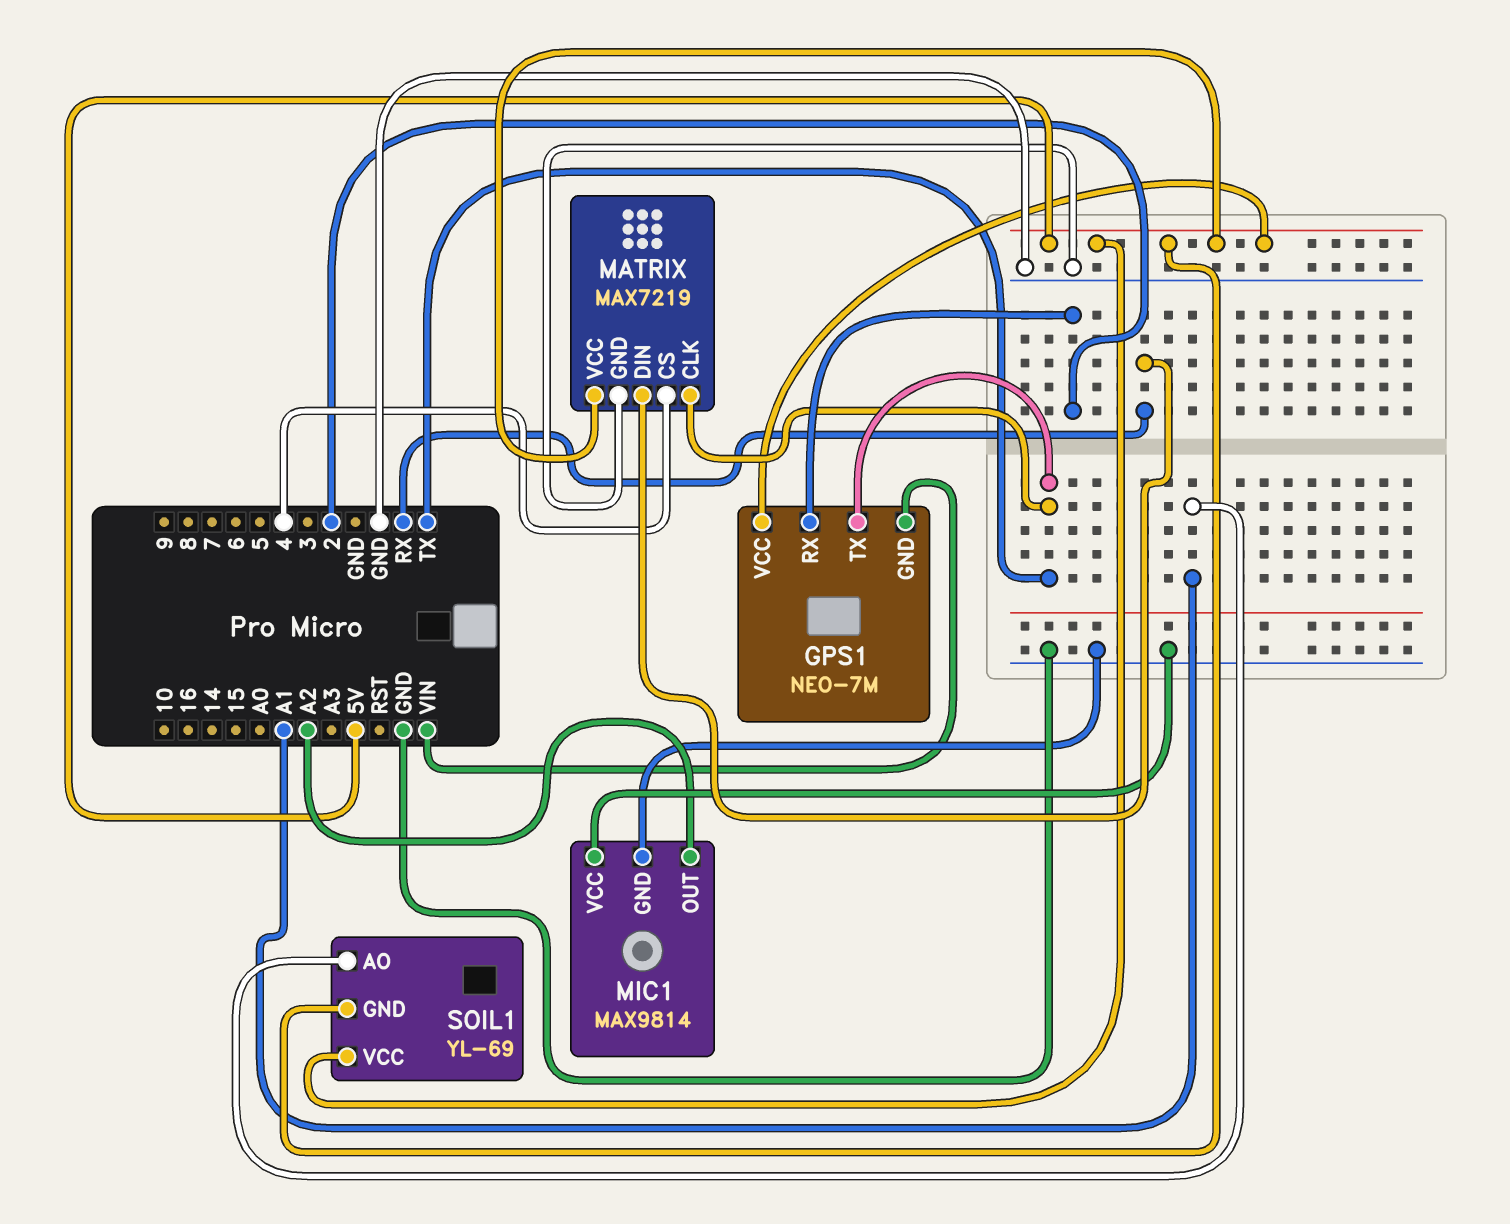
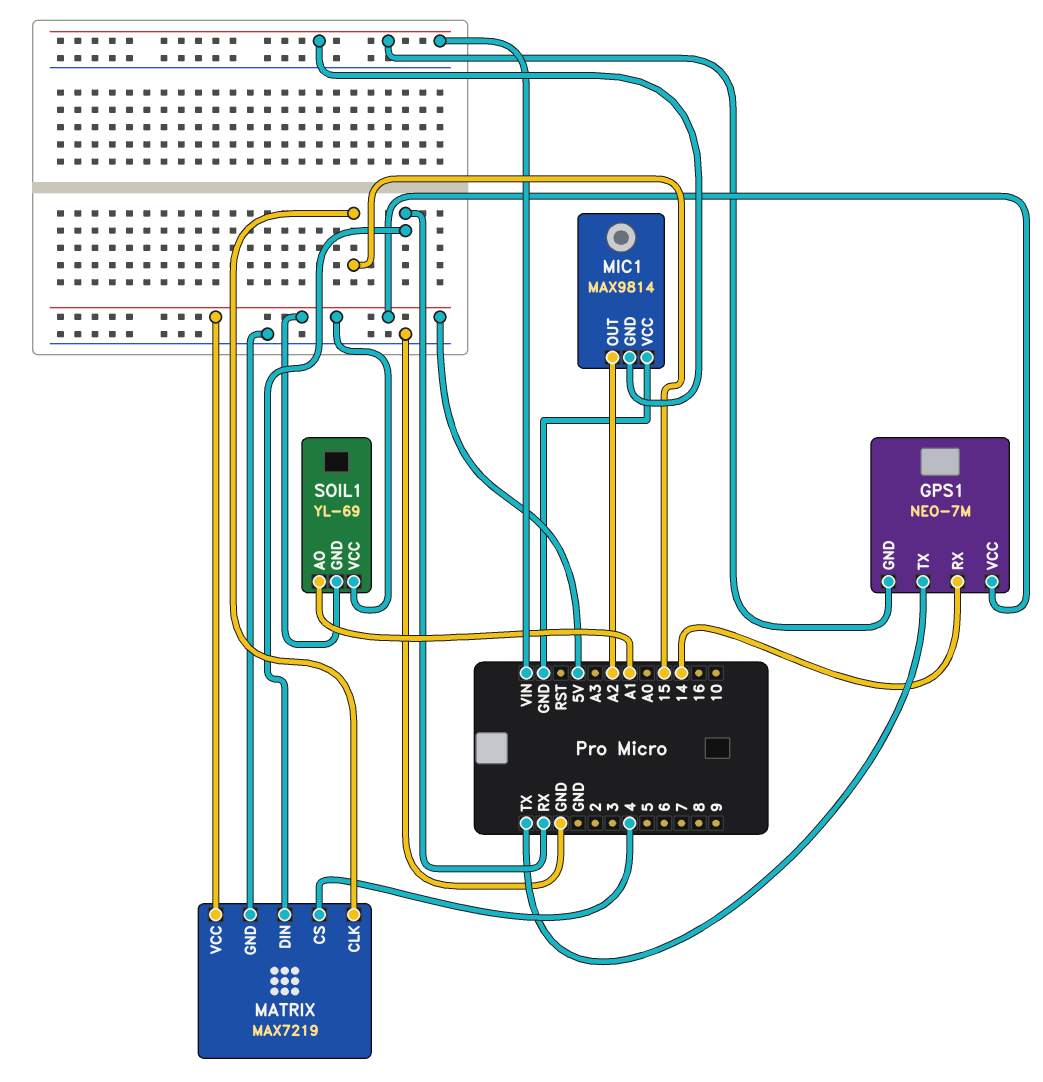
GPS1 pin RX: 2 -> 14
MATRIX pin CLK: TX -> 15
MIC1 pin GND: GND -> VIN

